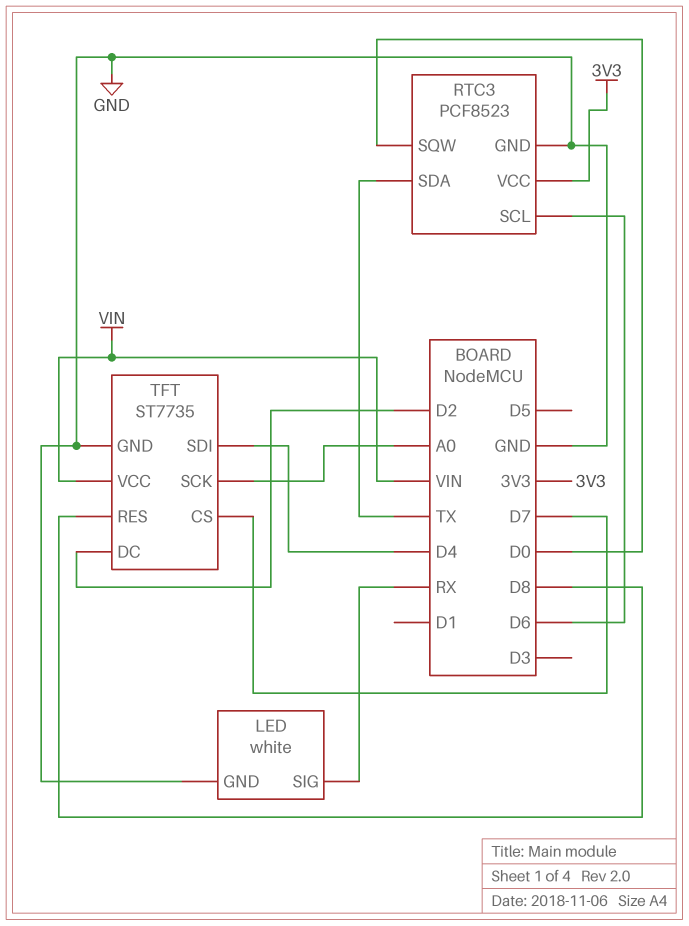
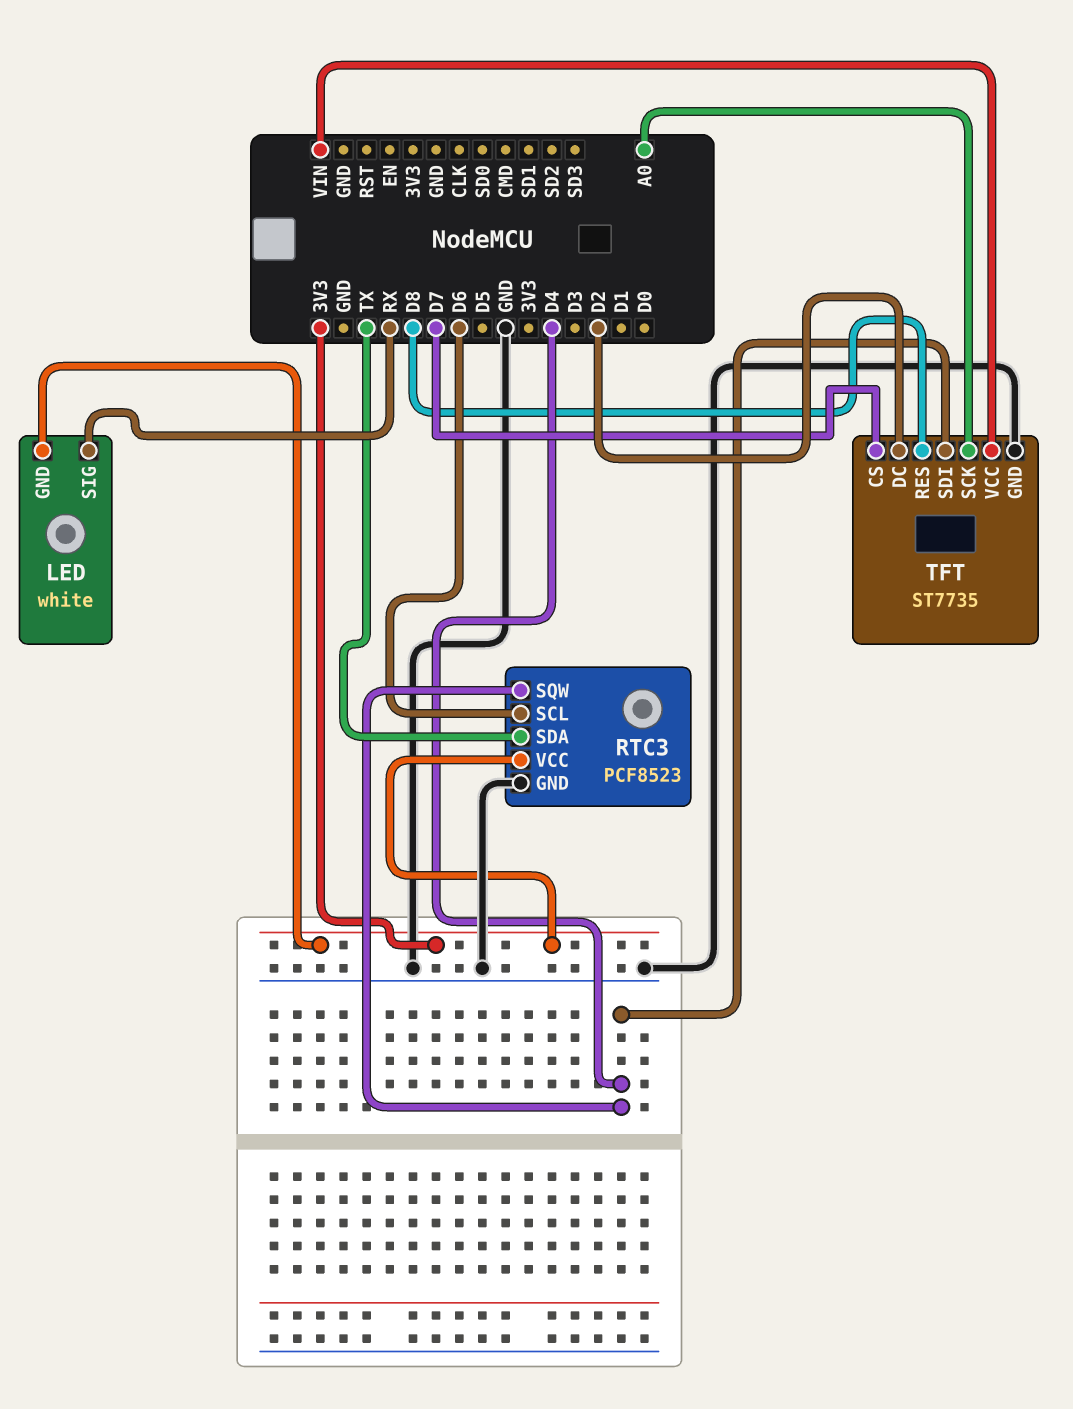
LED pin GND: GND -> 3V3
RTC3 pin SQW: D0 -> D4

